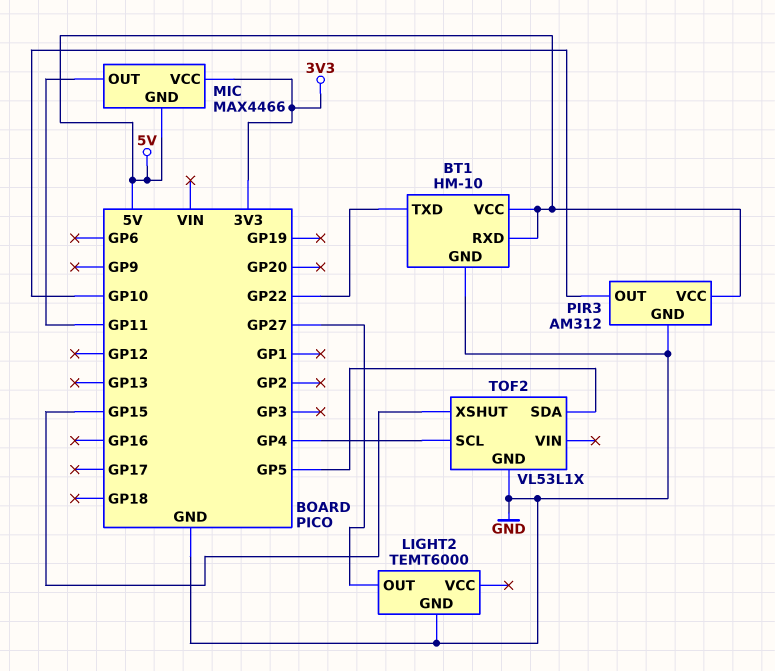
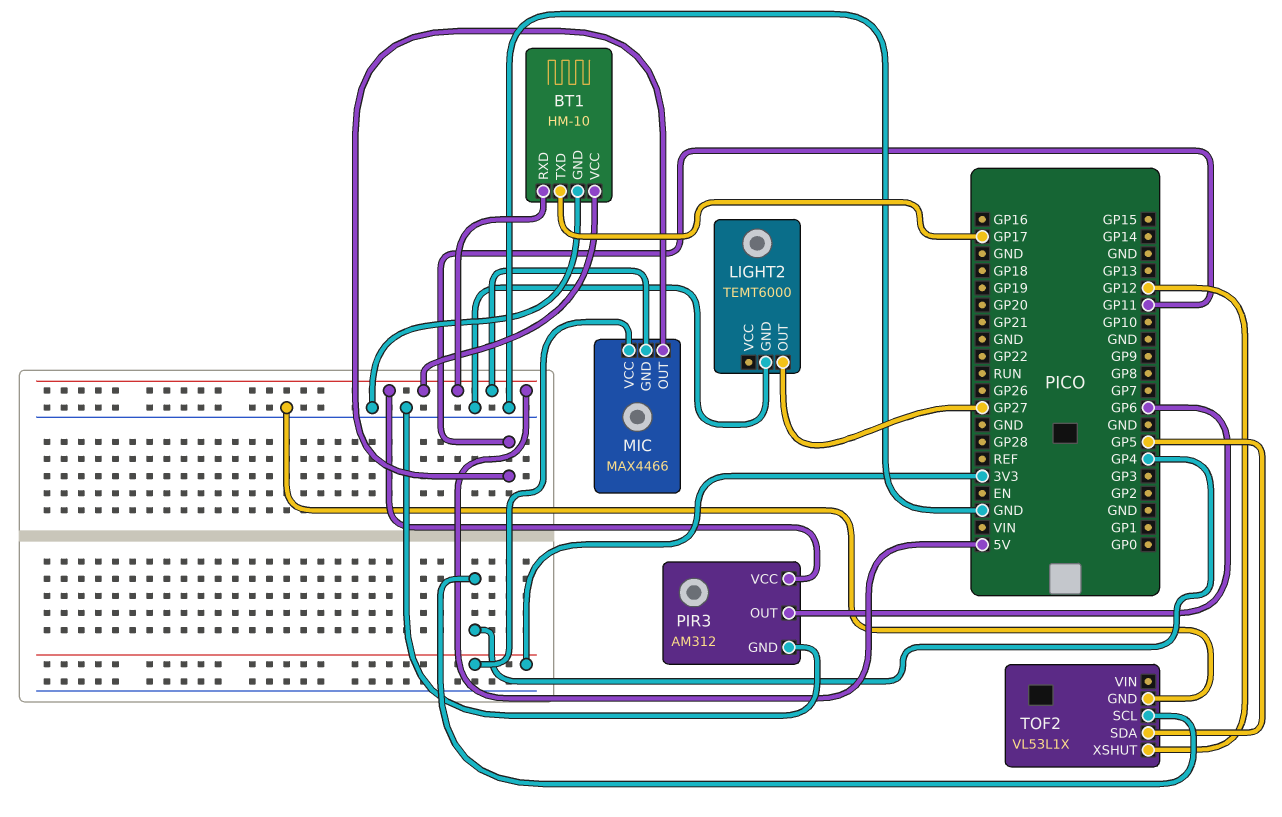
BT1 pin TXD: GP22 -> GP17
PIR3 pin OUT: GP10 -> GP6
TOF2 pin XSHUT: GP15 -> GP12

